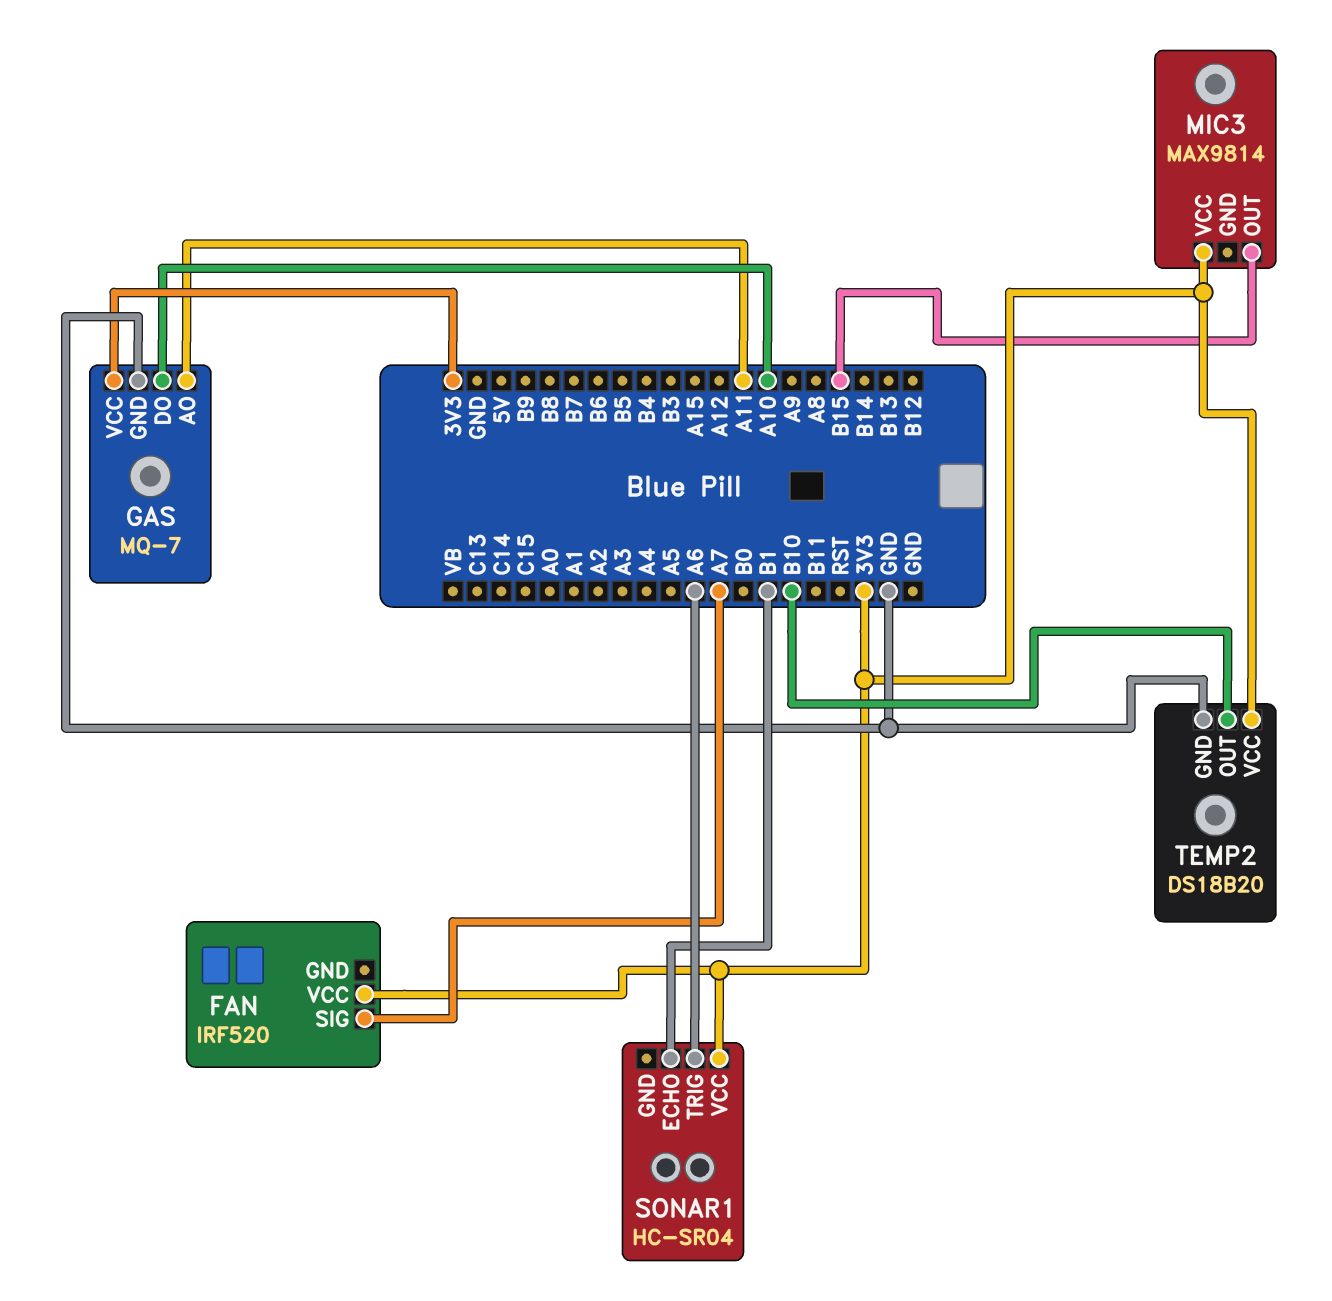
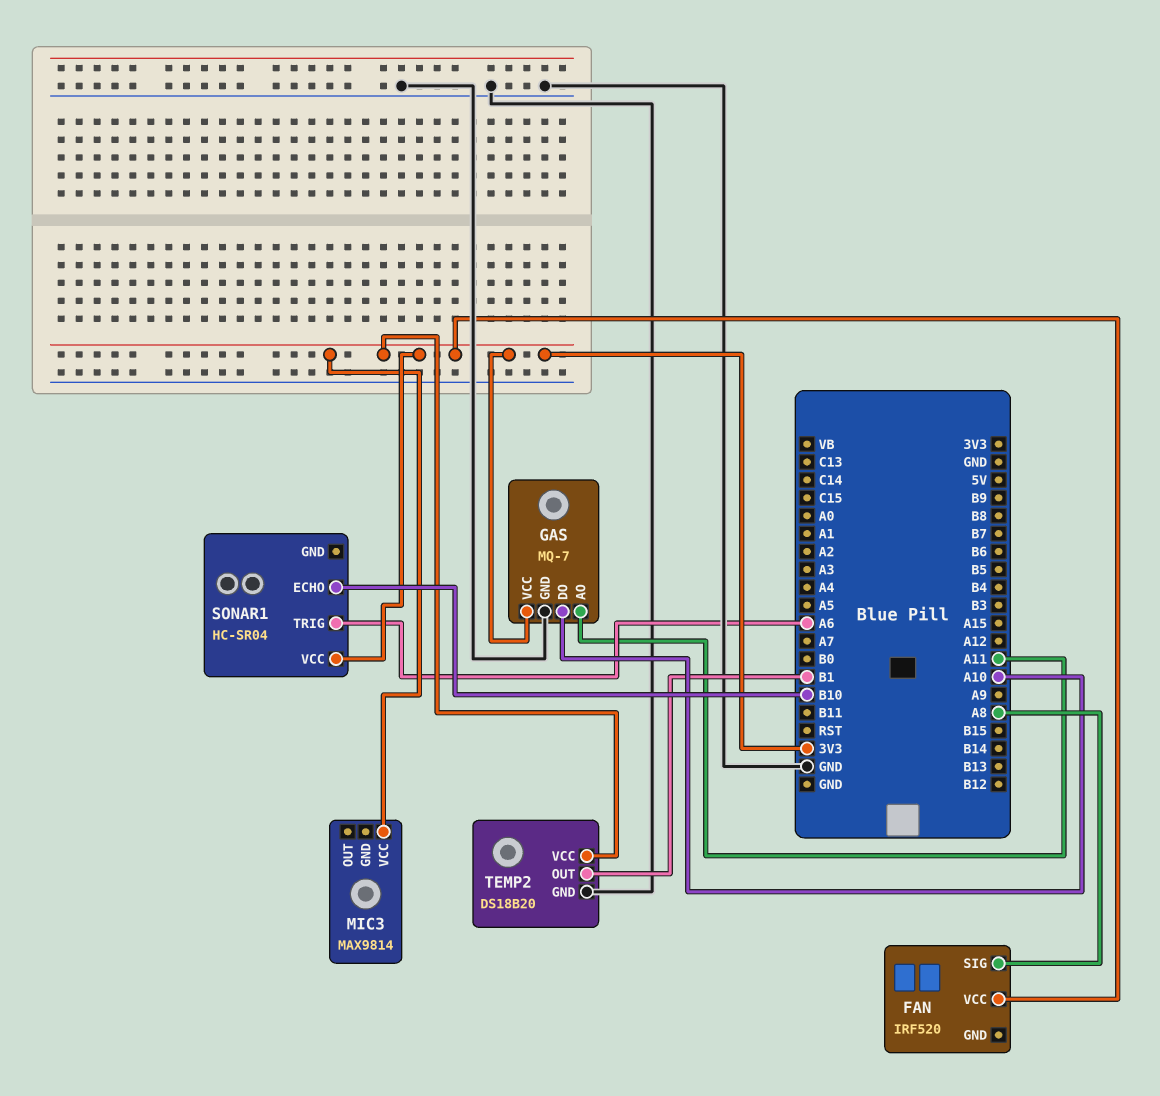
FAN pin SIG: A7 -> A8
MIC3 pin OUT: B15 -> none
SONAR1 pin ECHO: B1 -> B10
TEMP2 pin OUT: B10 -> B1

